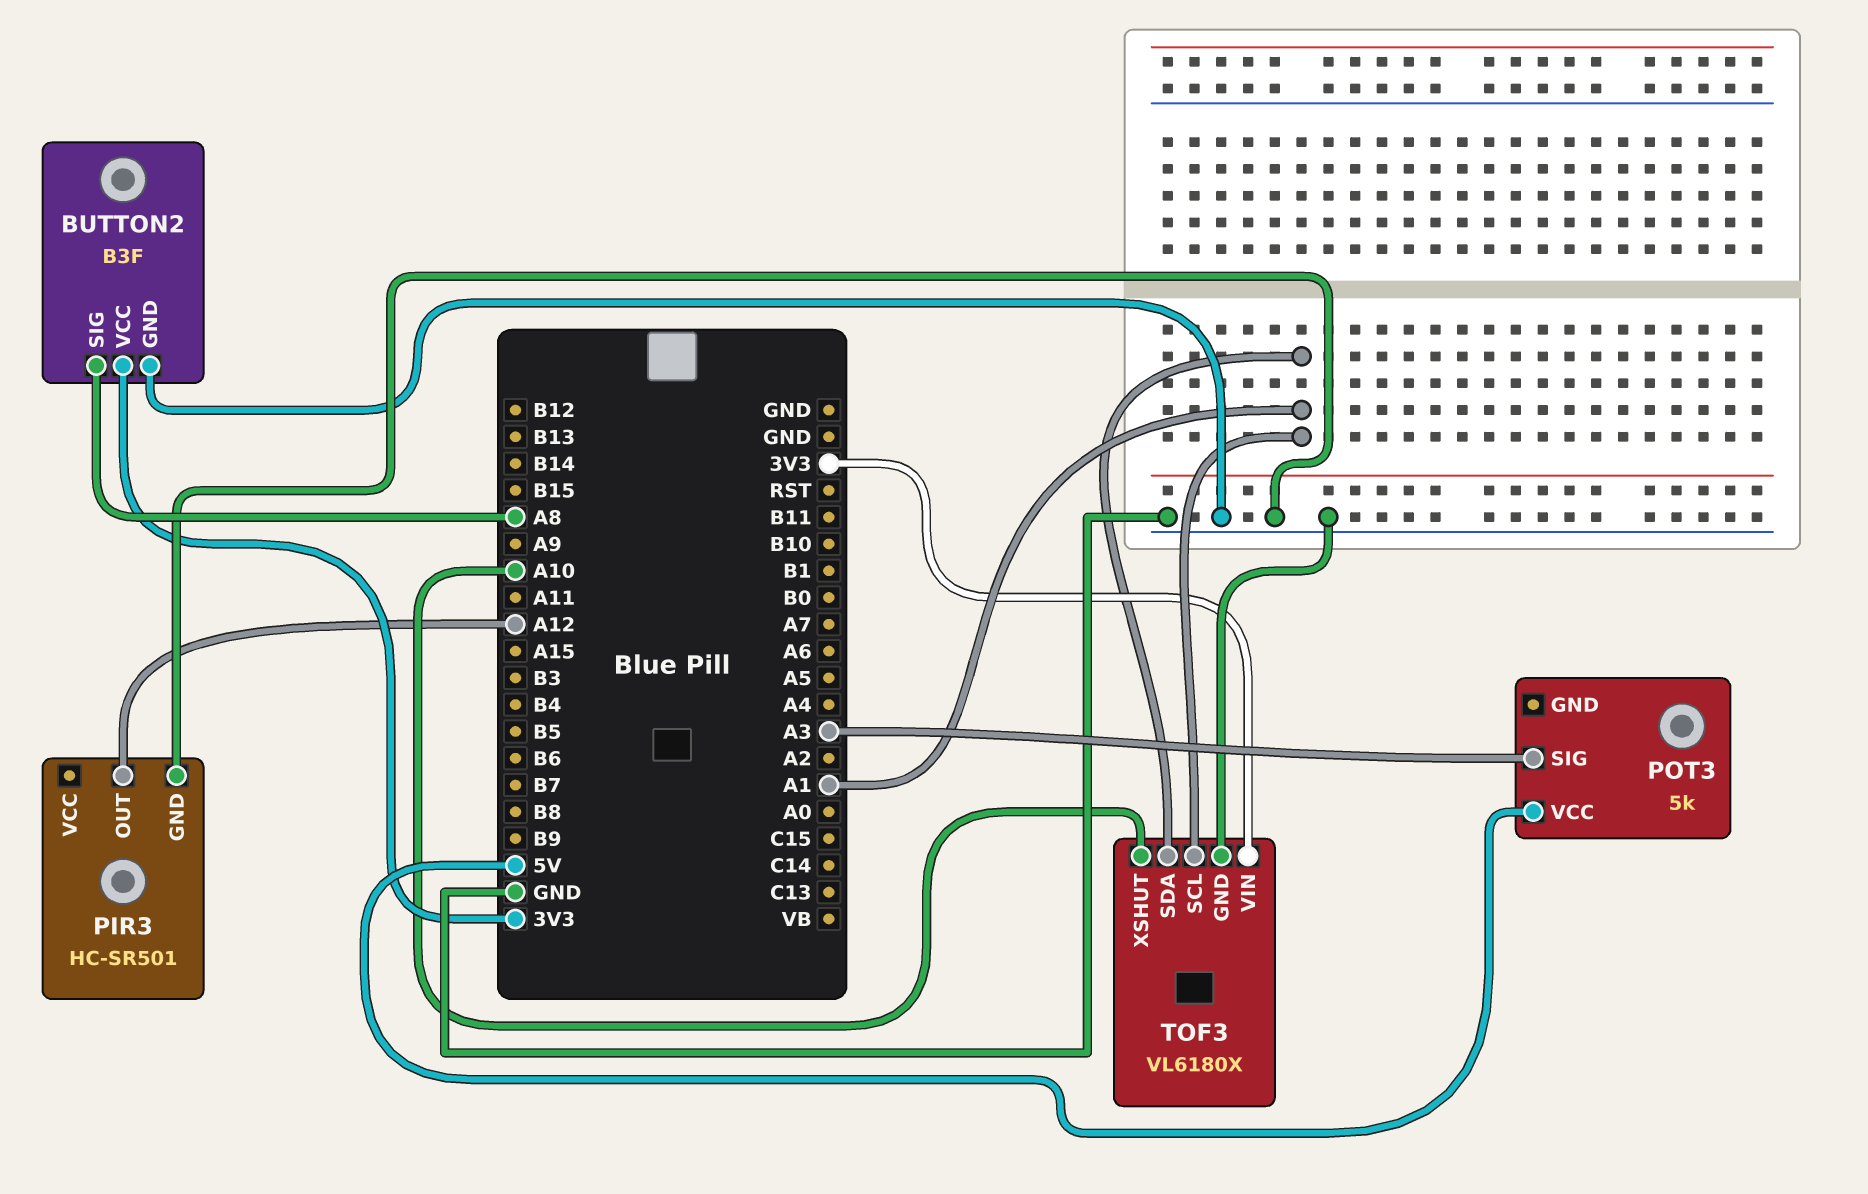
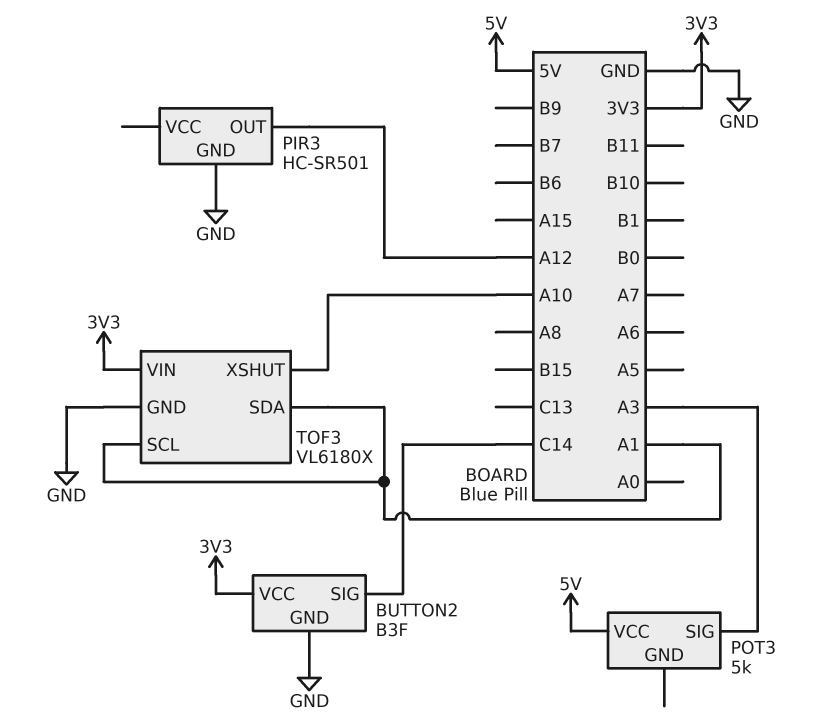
BUTTON2 pin SIG: A8 -> C14

